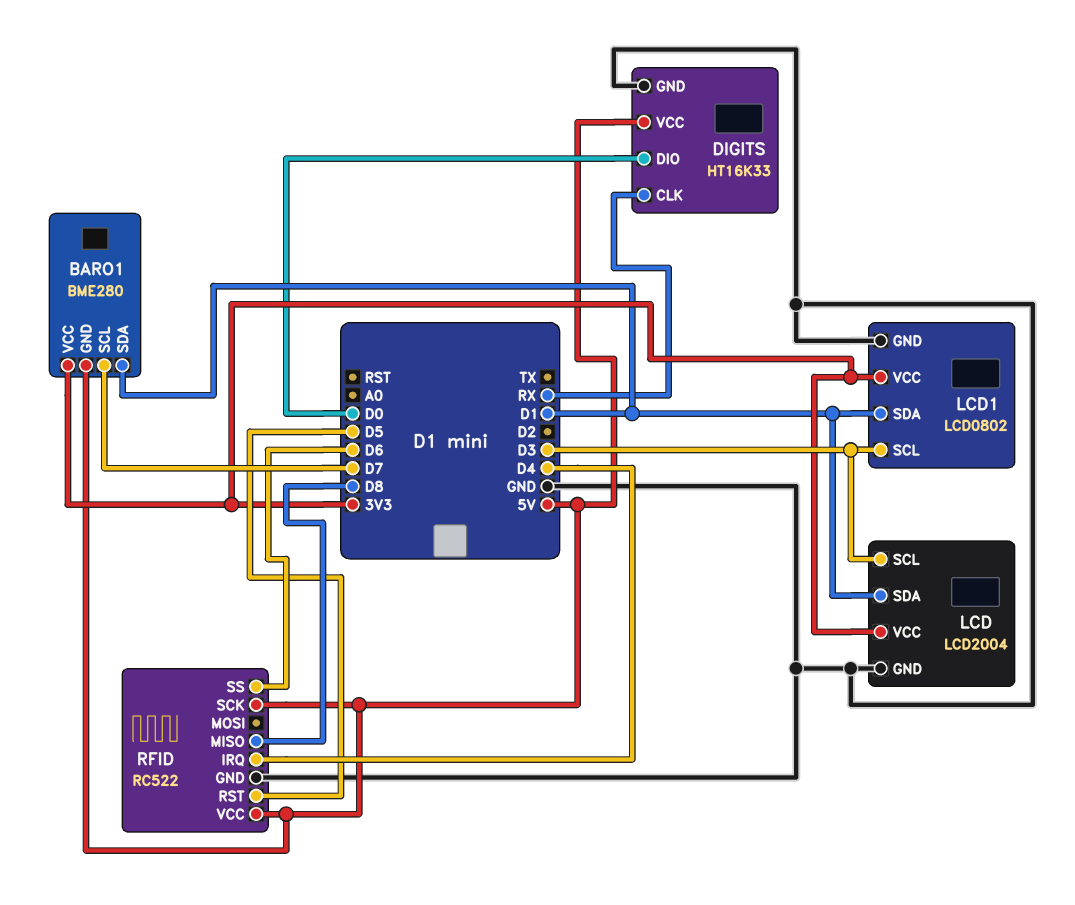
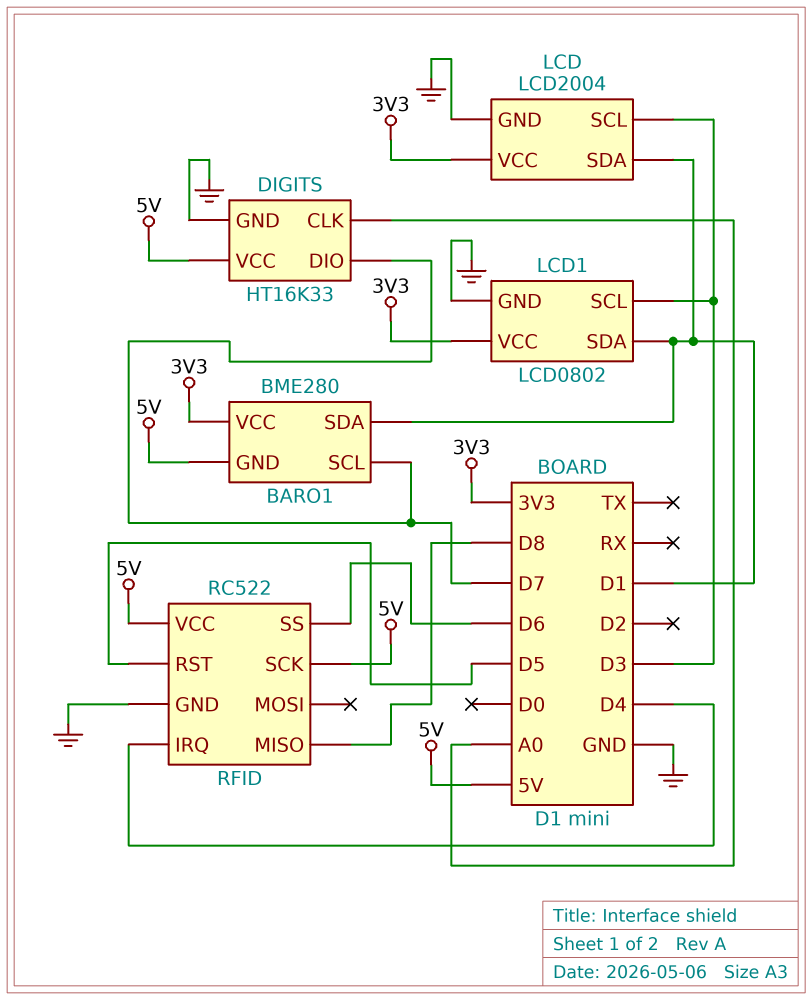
DIGITS pin CLK: RX -> A0
DIGITS pin DIO: D0 -> D7

